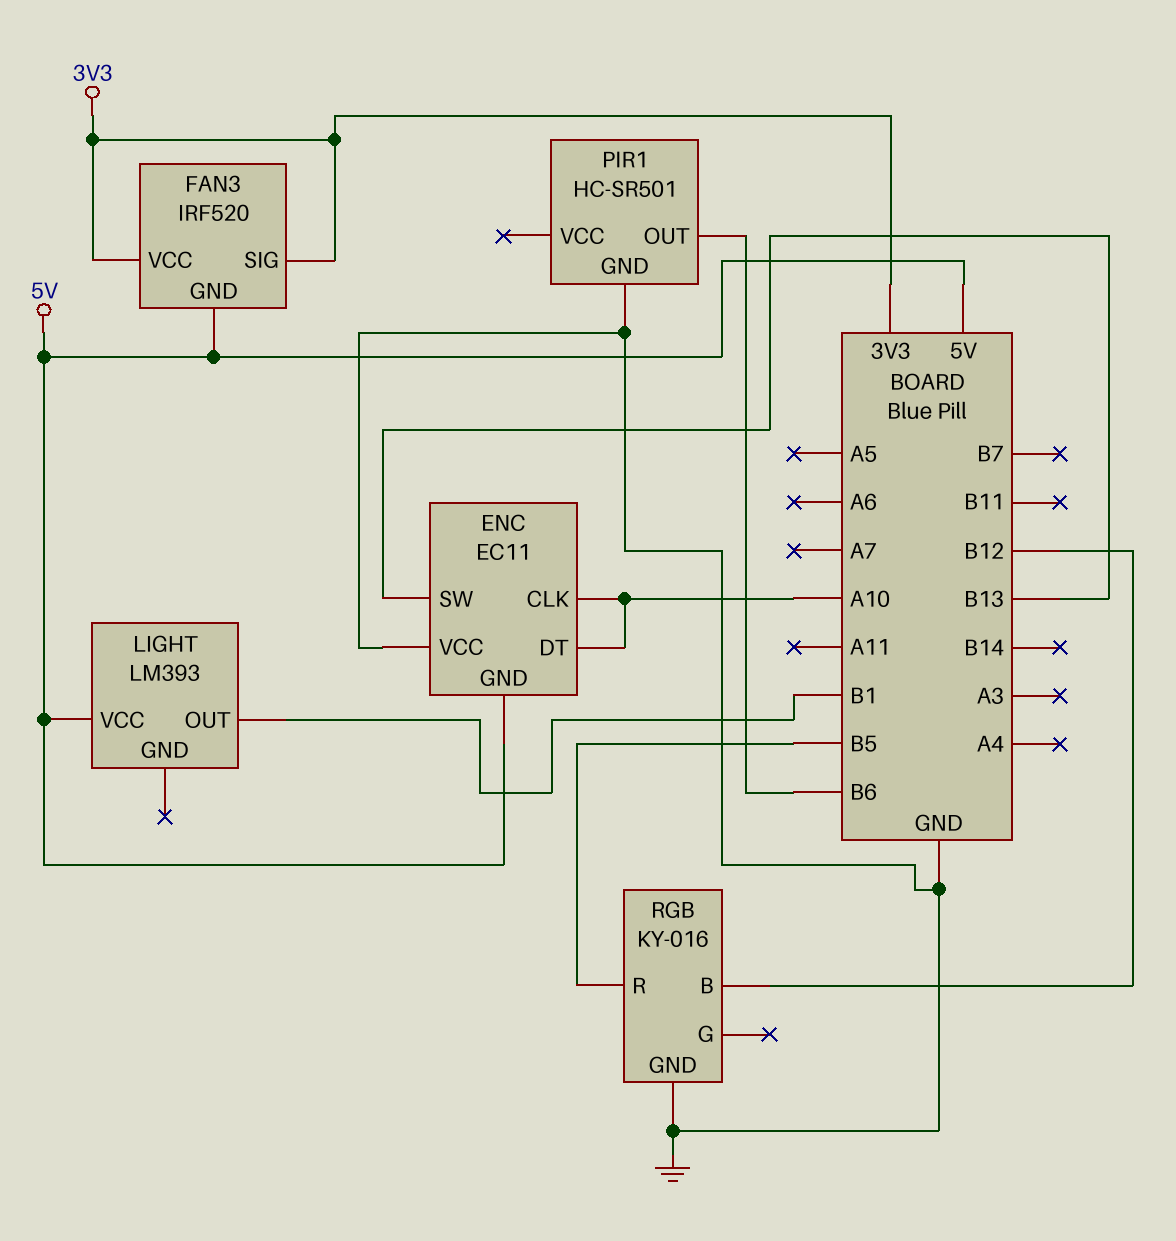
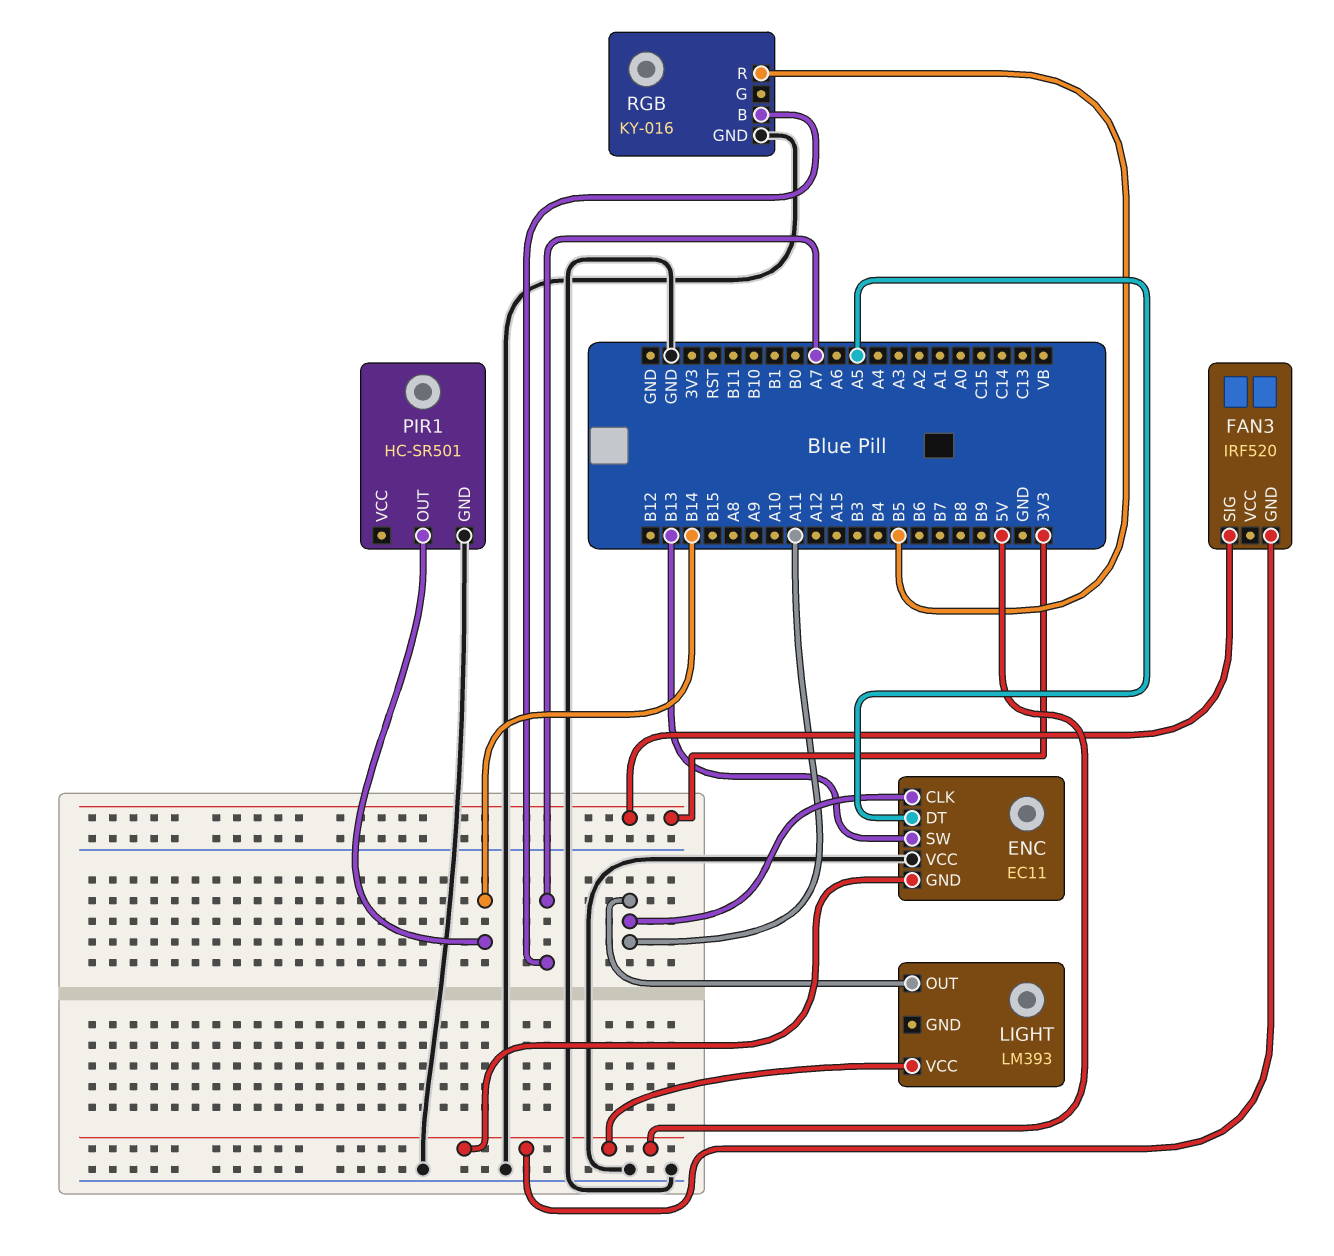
ENC pin CLK: A10 -> A11
ENC pin DT: A10 -> A5
FAN3 pin VCC: 3V3 -> none
LIGHT pin OUT: B1 -> A11
PIR1 pin OUT: B6 -> B14
RGB pin B: B12 -> A7

